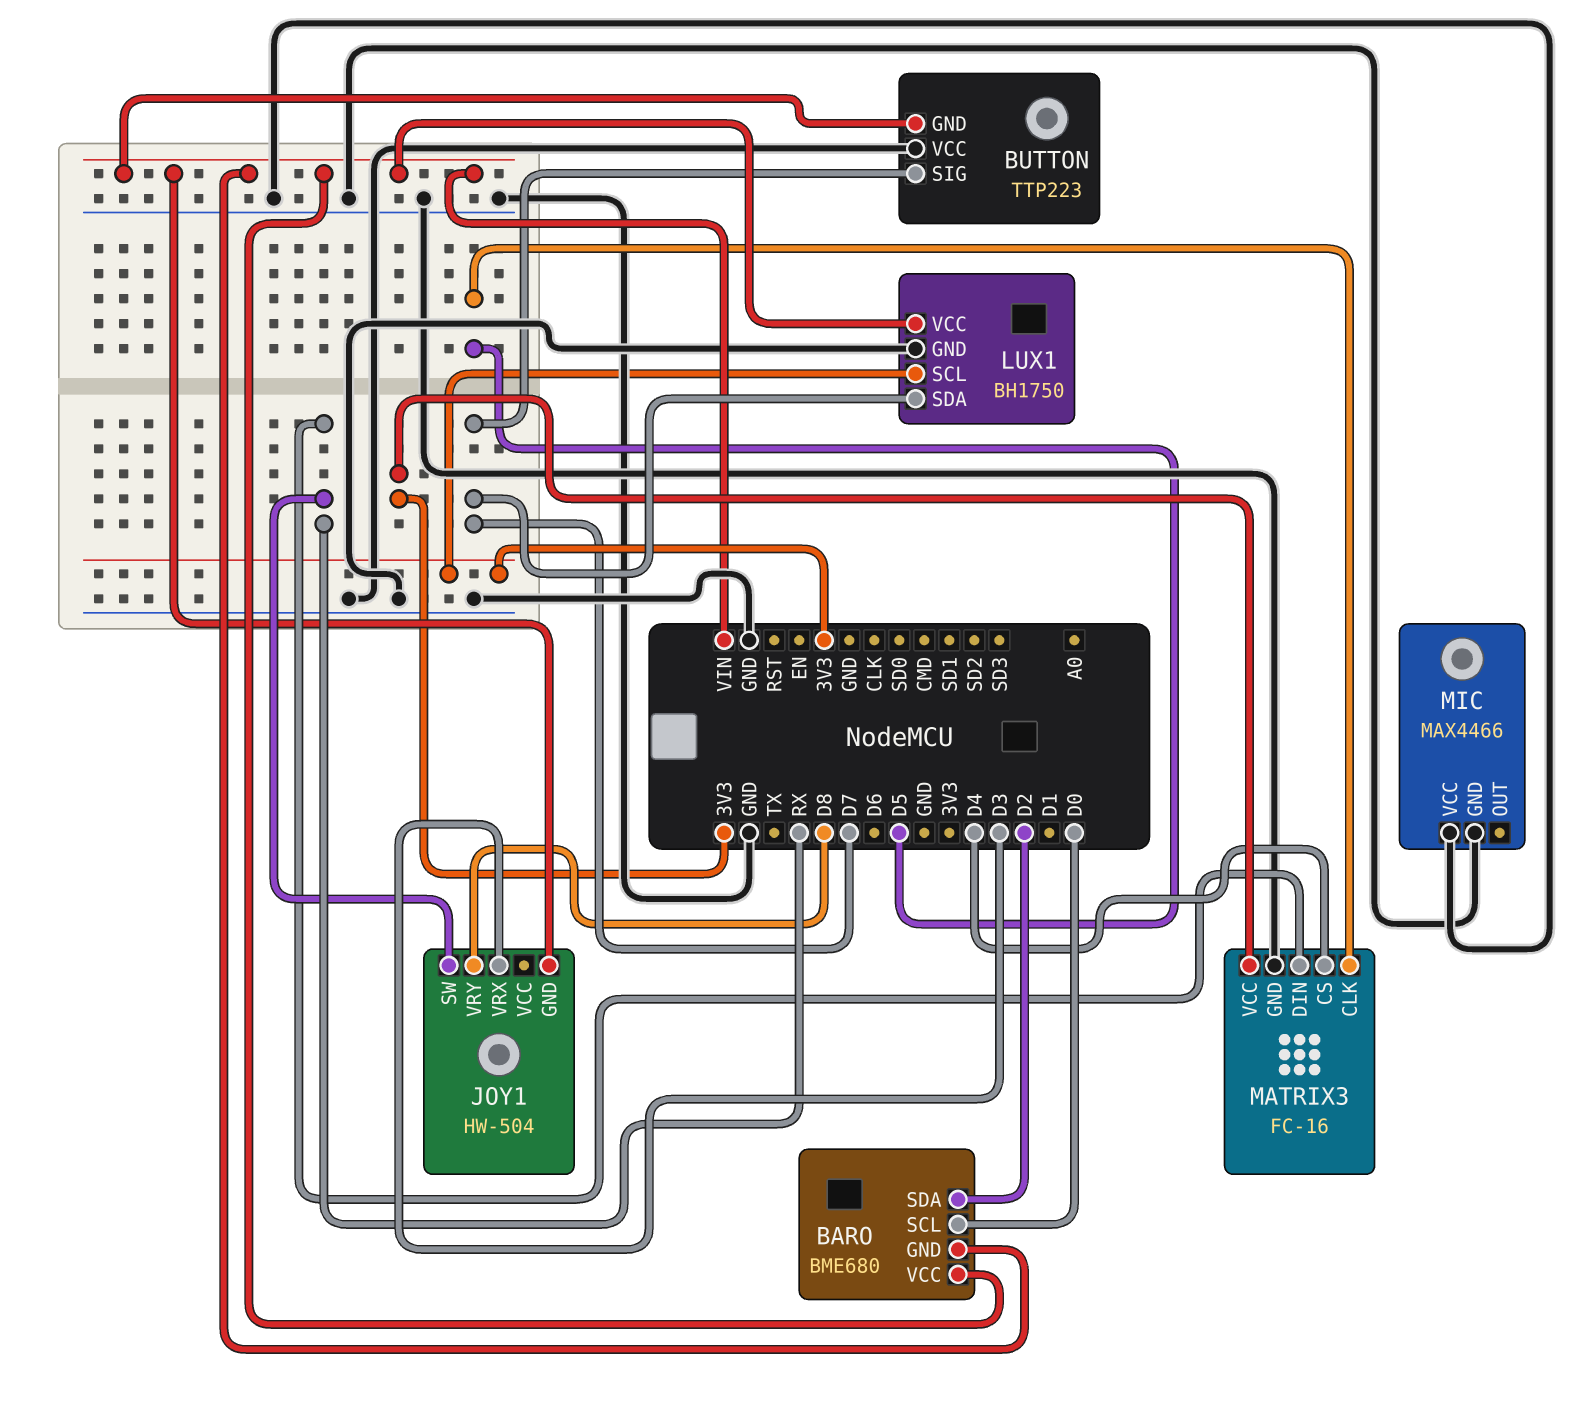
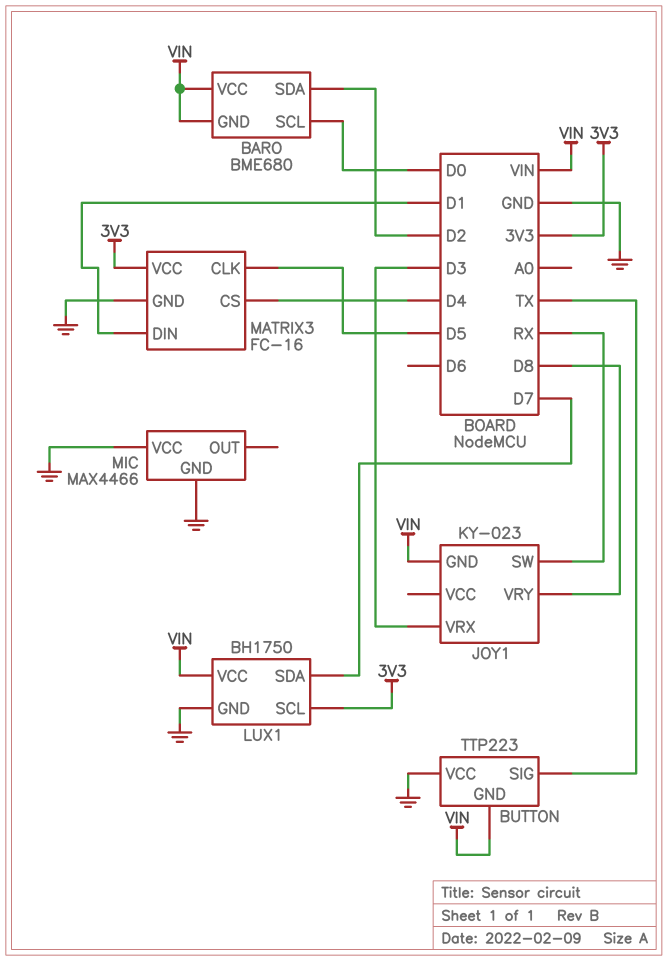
BUTTON pin SIG: D7 -> TX
JOY1: HW-504 -> KY-023
MATRIX3 pin DIN: RX -> D1

